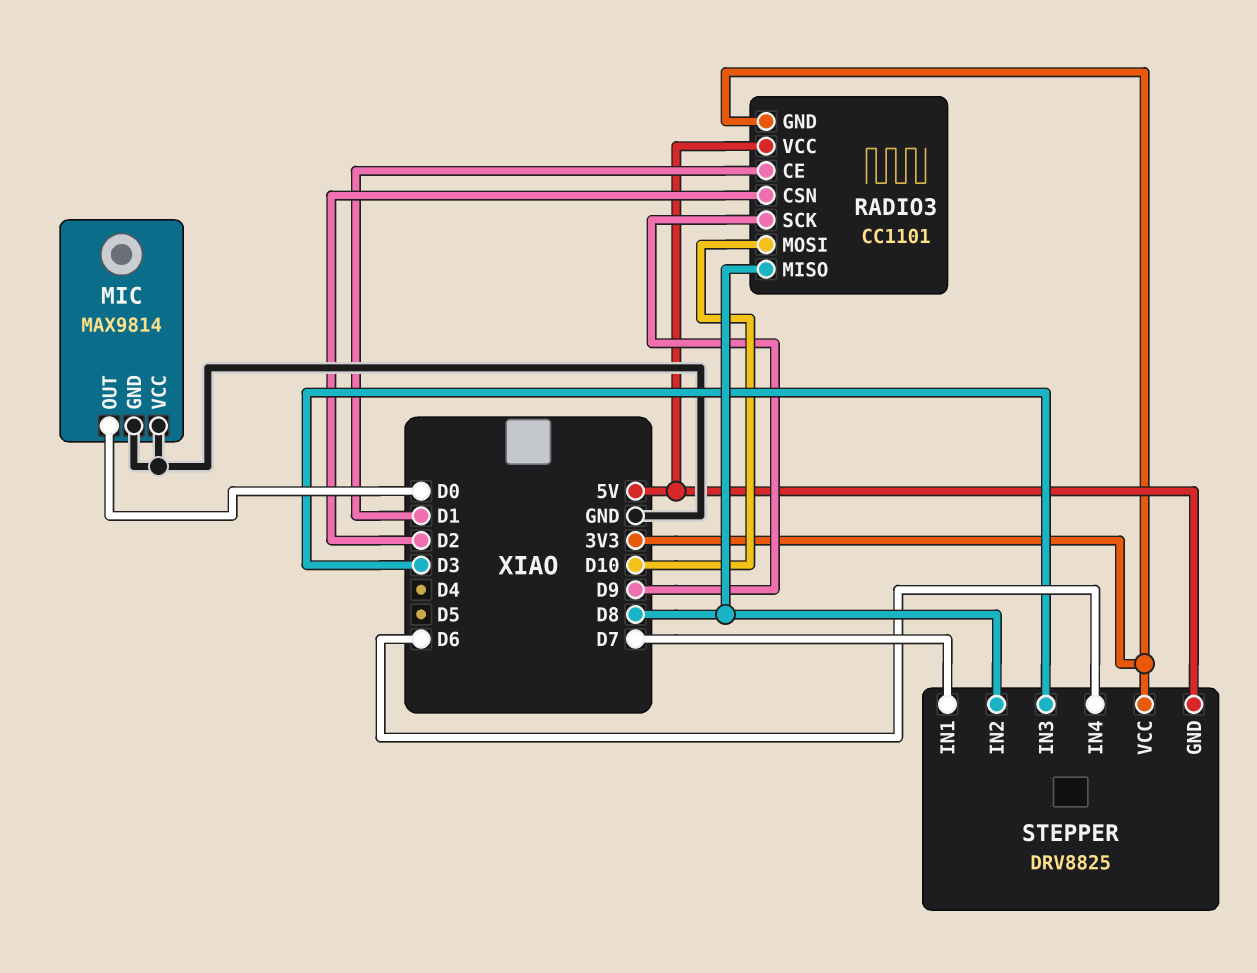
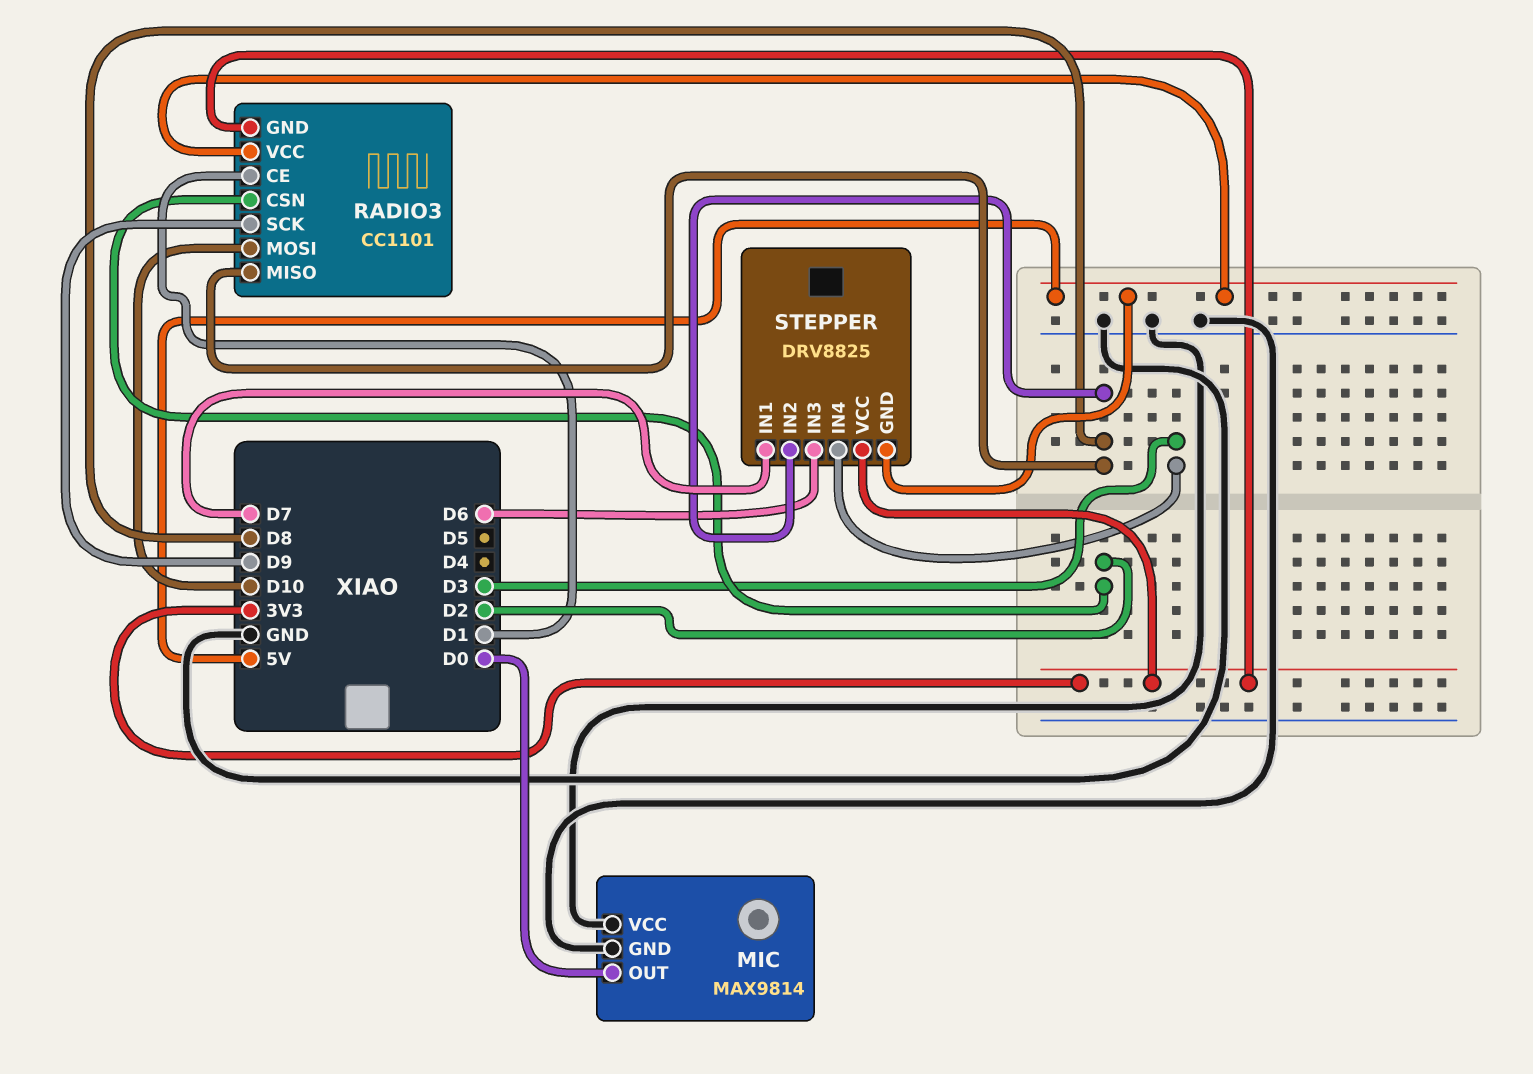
STEPPER pin IN3: D3 -> D6
STEPPER pin IN4: D6 -> D3

